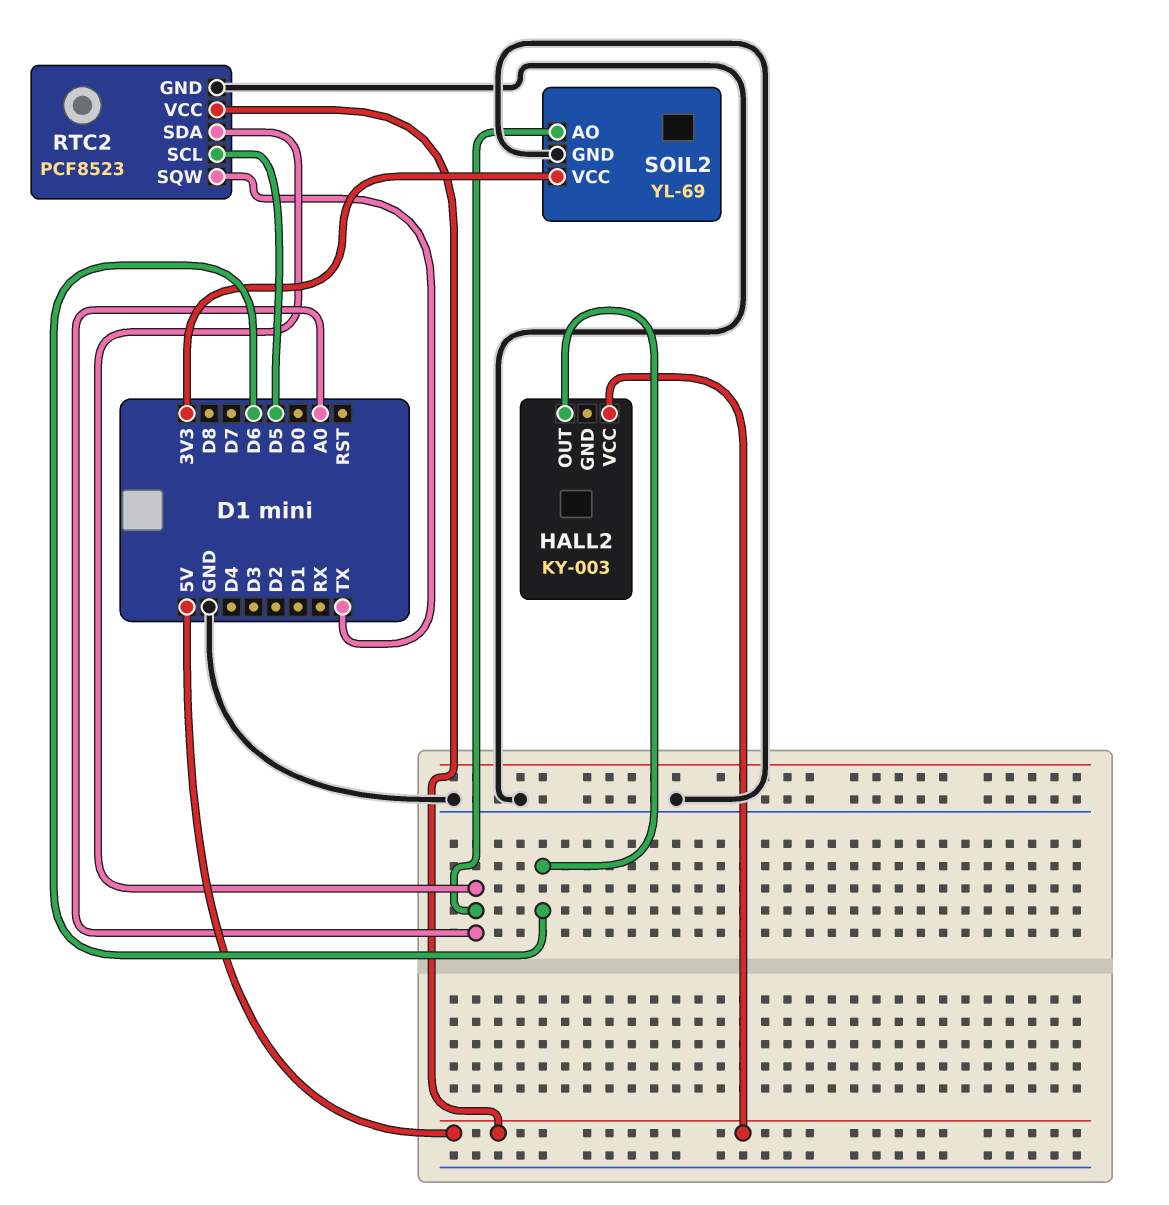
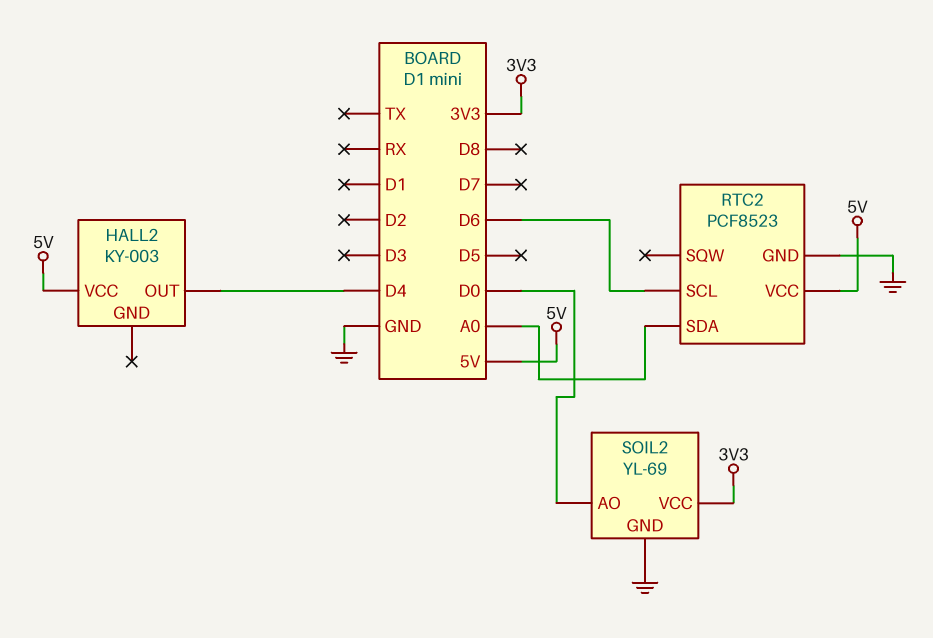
HALL2 pin OUT: D6 -> D4
RTC2 pin SCL: D5 -> D6
RTC2 pin SQW: TX -> none
SOIL2 pin AO: A0 -> D0

